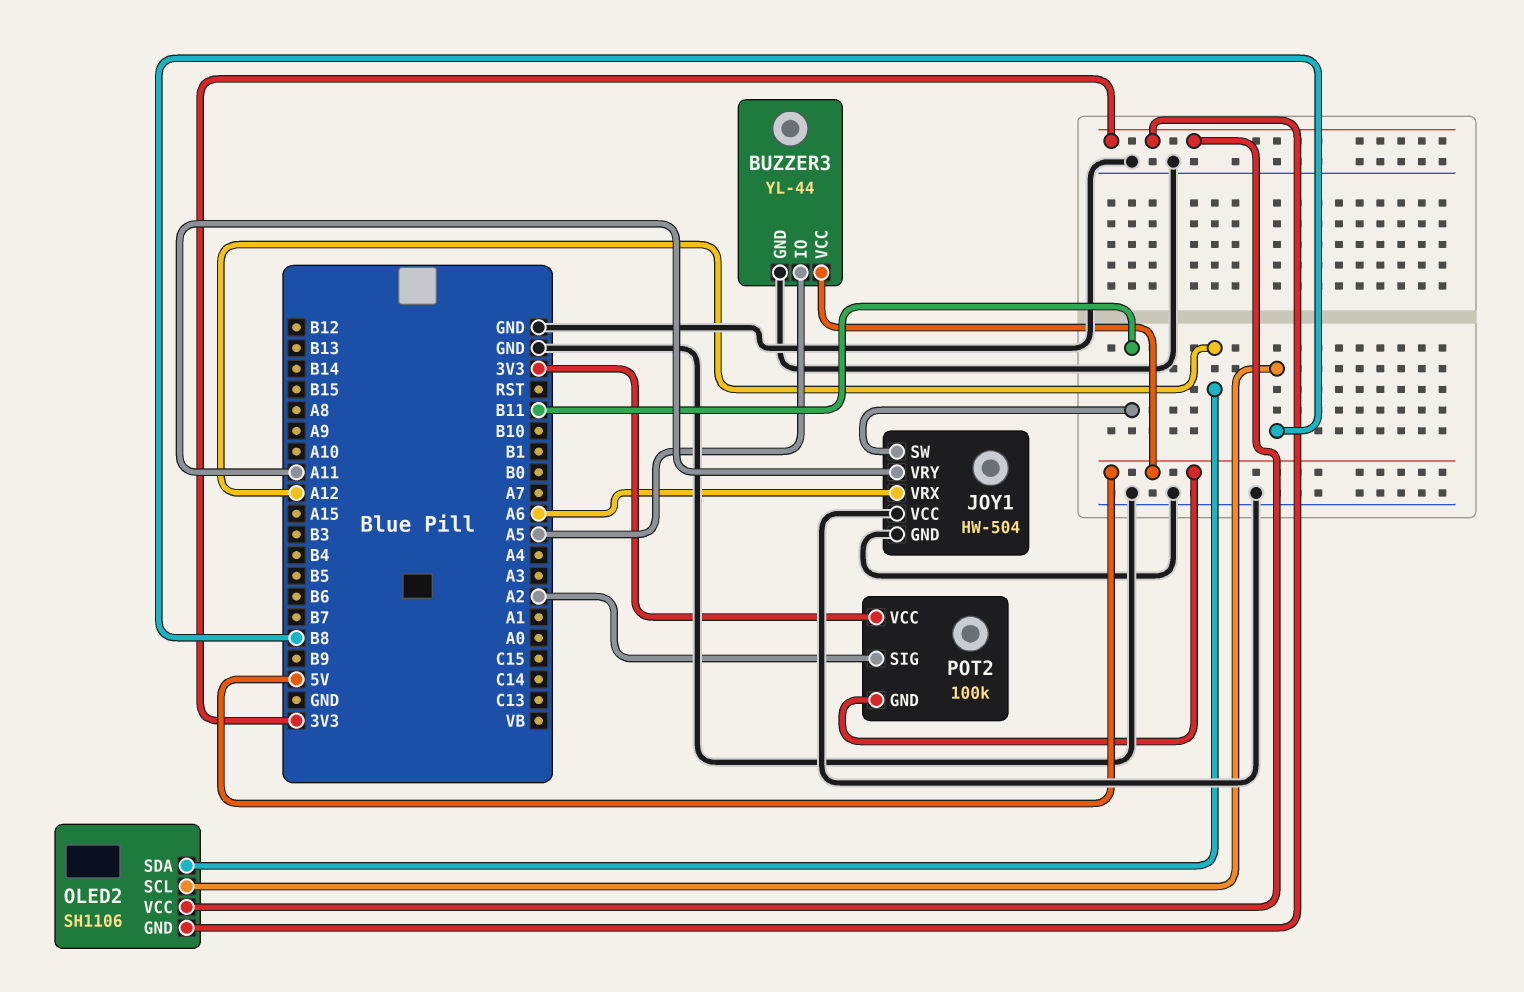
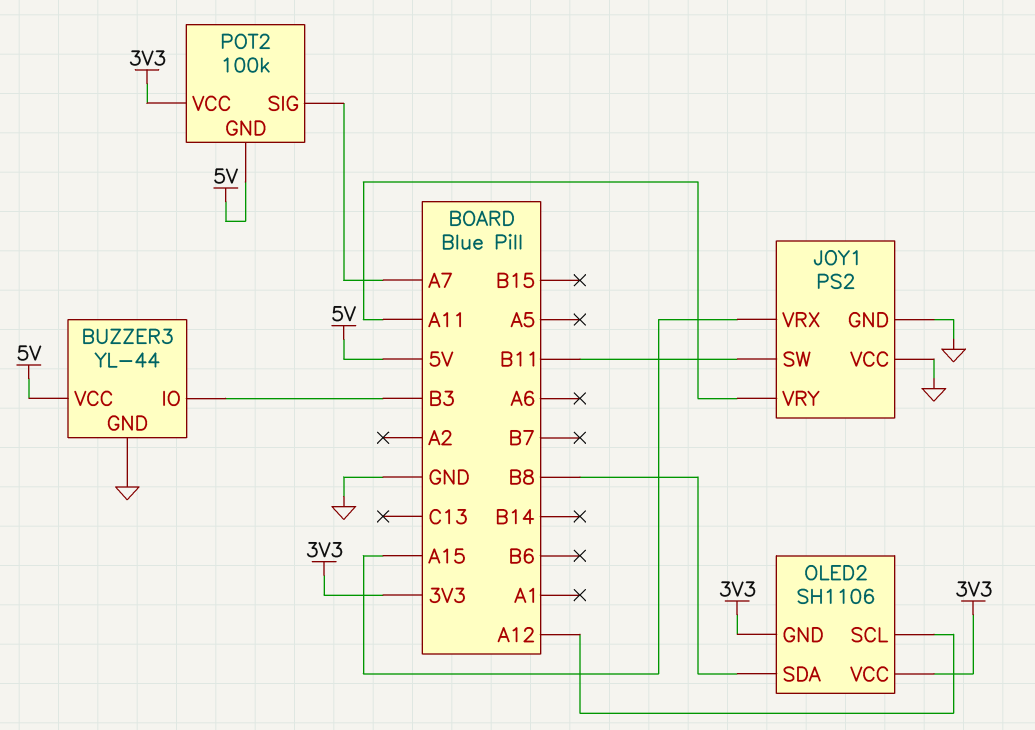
BUZZER3 pin IO: A5 -> B3
JOY1: HW-504 -> PS2
JOY1 pin VRX: A6 -> A15
OLED2 pin SCL: B8 -> A12
OLED2 pin SDA: A12 -> B8
POT2 pin SIG: A2 -> A7

